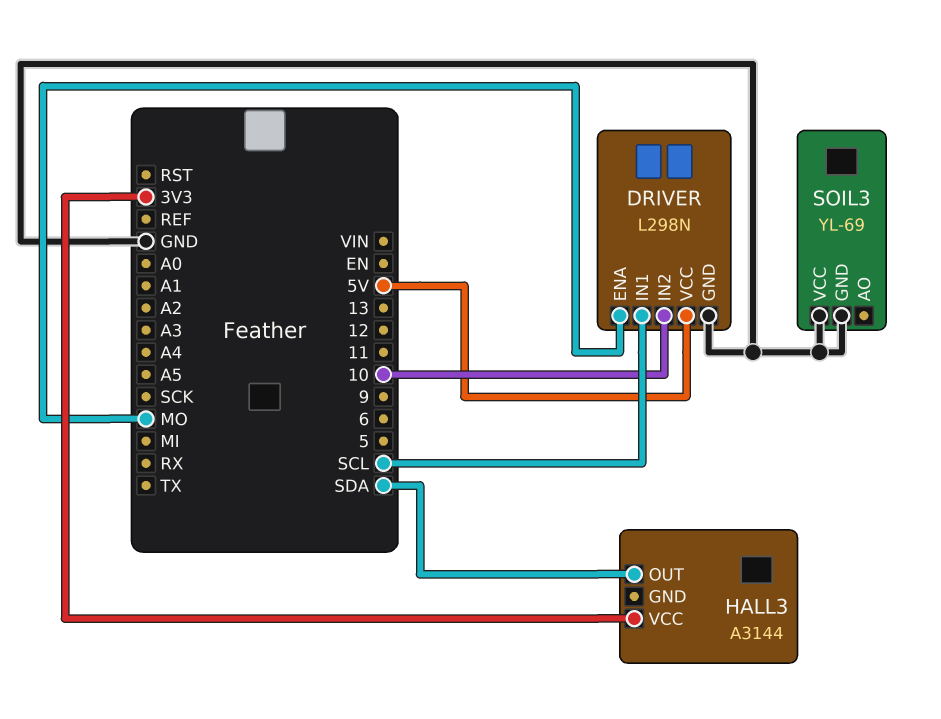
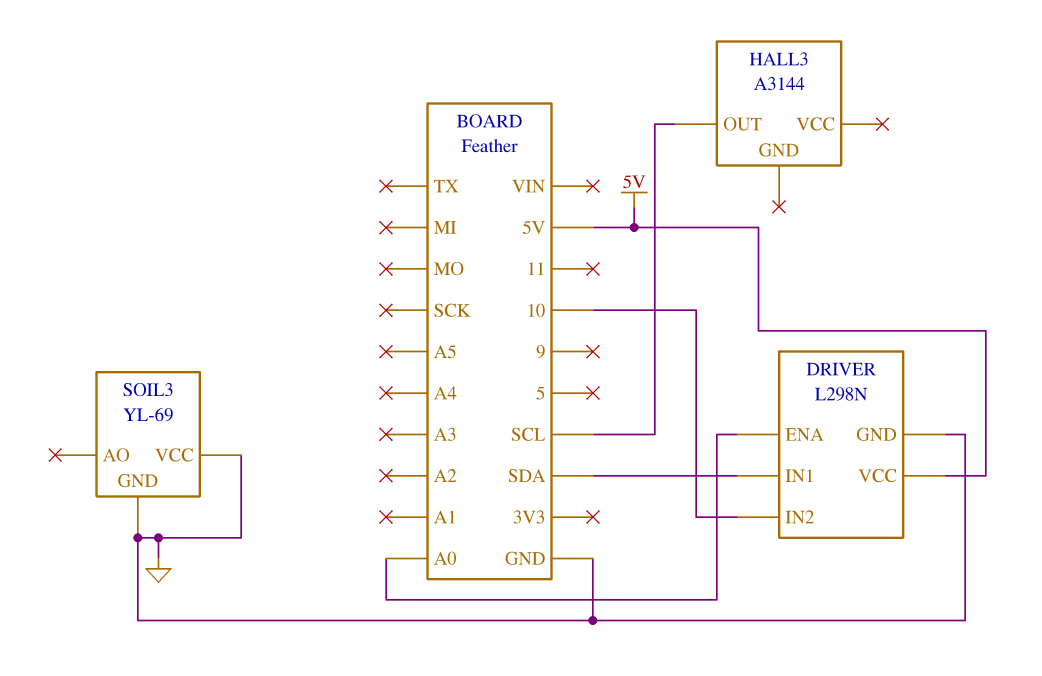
DRIVER pin ENA: MO -> A0
DRIVER pin IN1: SCL -> SDA
HALL3 pin OUT: SDA -> SCL
HALL3 pin VCC: 3V3 -> none

